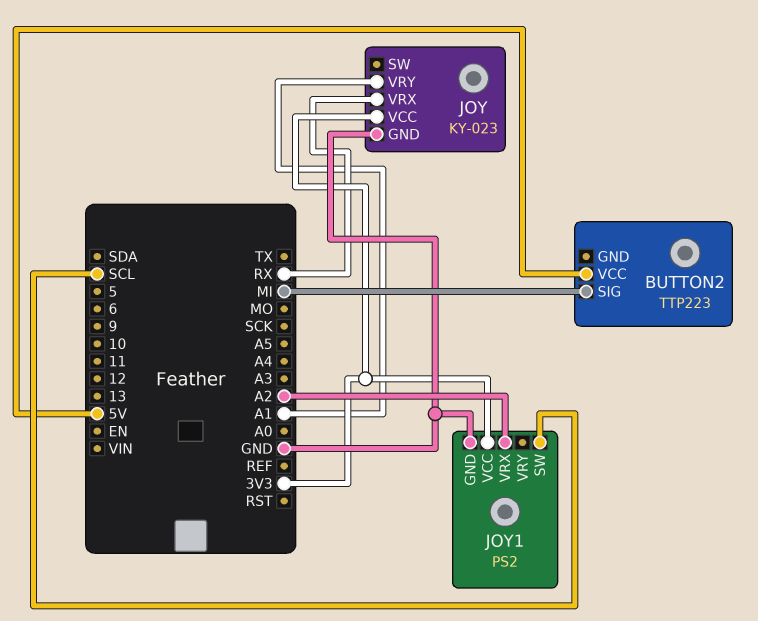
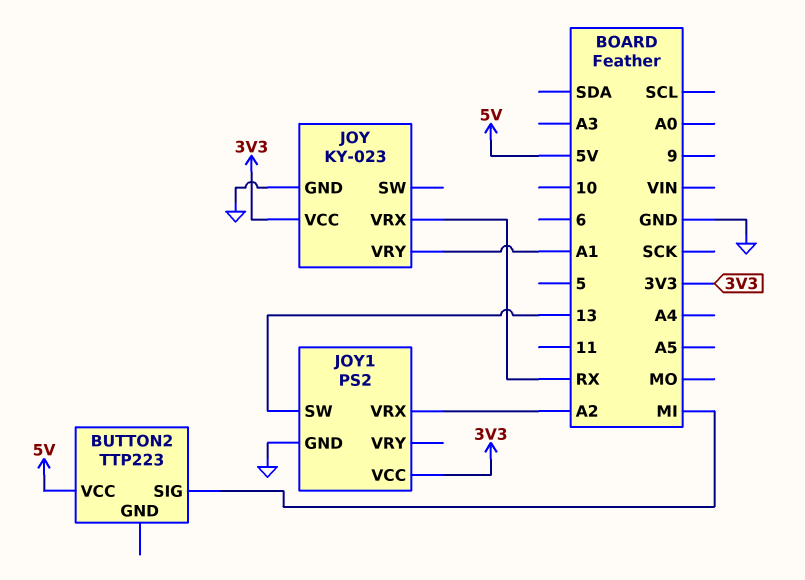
JOY1 pin SW: SCL -> 13

